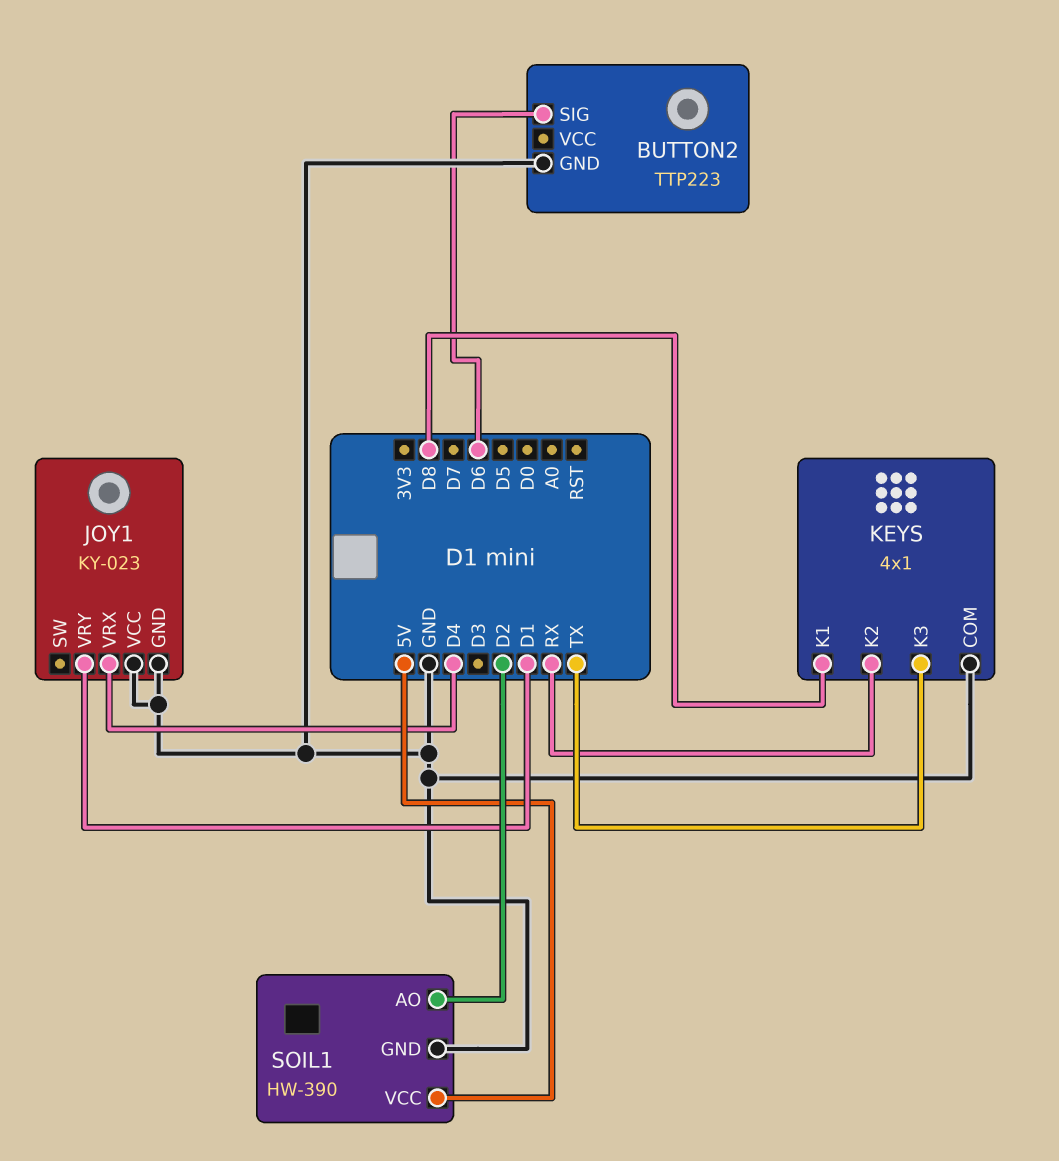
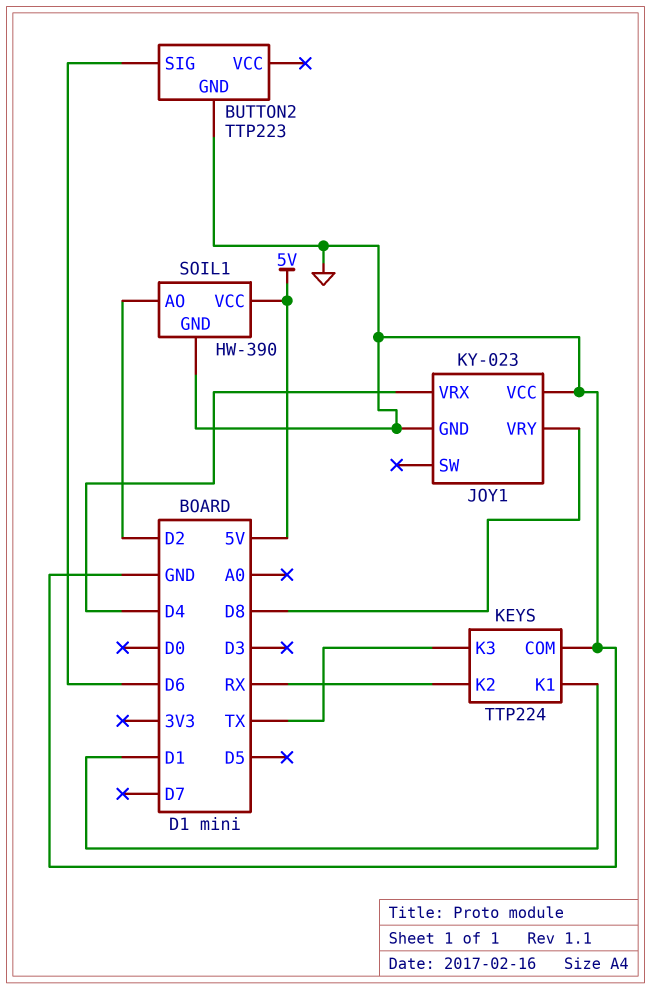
JOY1 pin VRY: D1 -> D8
KEYS: 4x1 -> TTP224
KEYS pin K1: D8 -> D1

